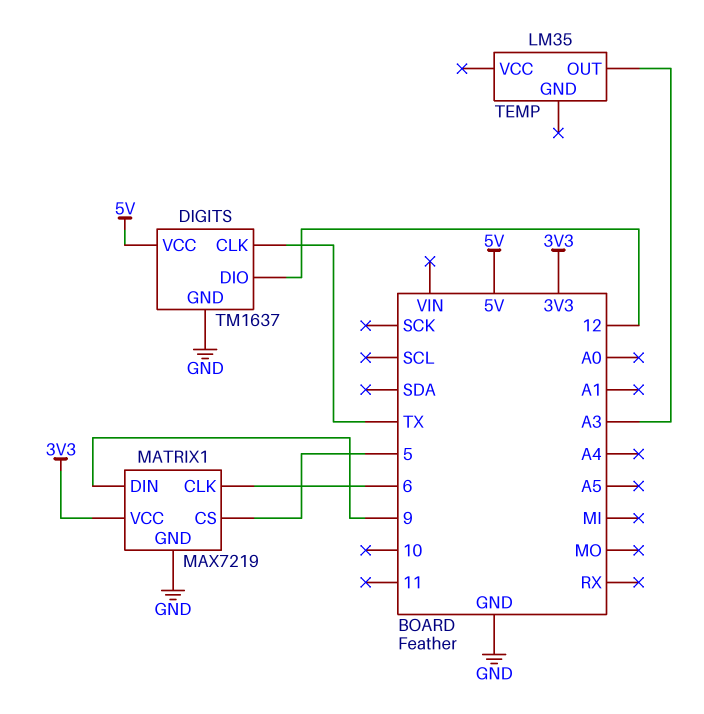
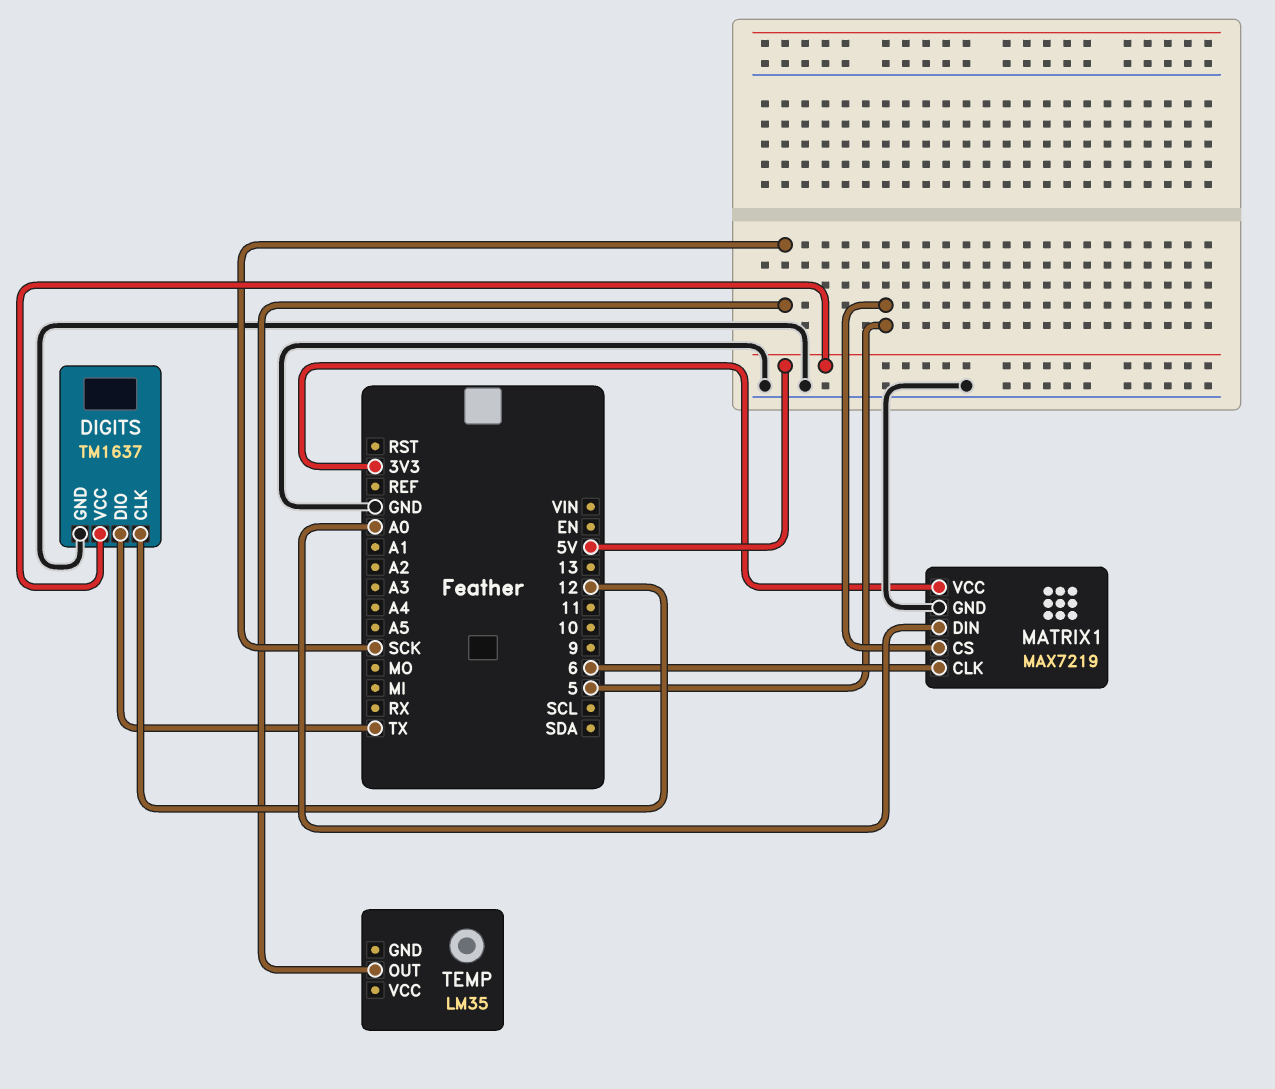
DIGITS pin CLK: TX -> 12
DIGITS pin DIO: 12 -> TX
MATRIX1 pin DIN: 9 -> A0
TEMP pin OUT: A3 -> SCK

